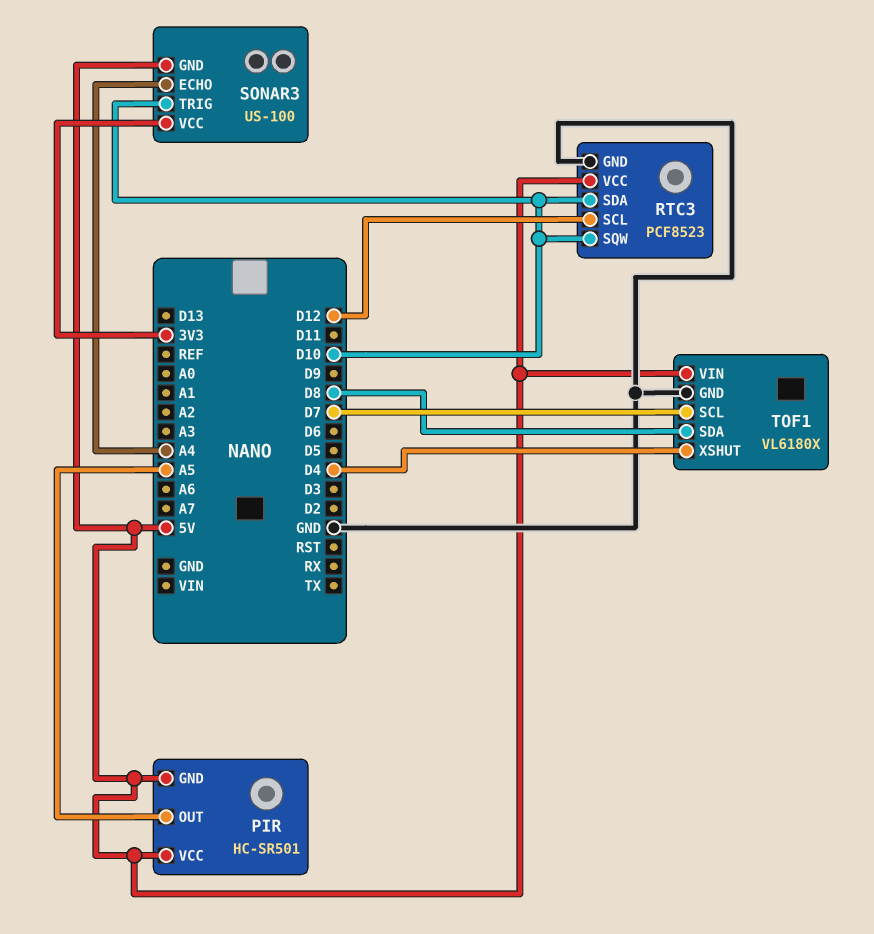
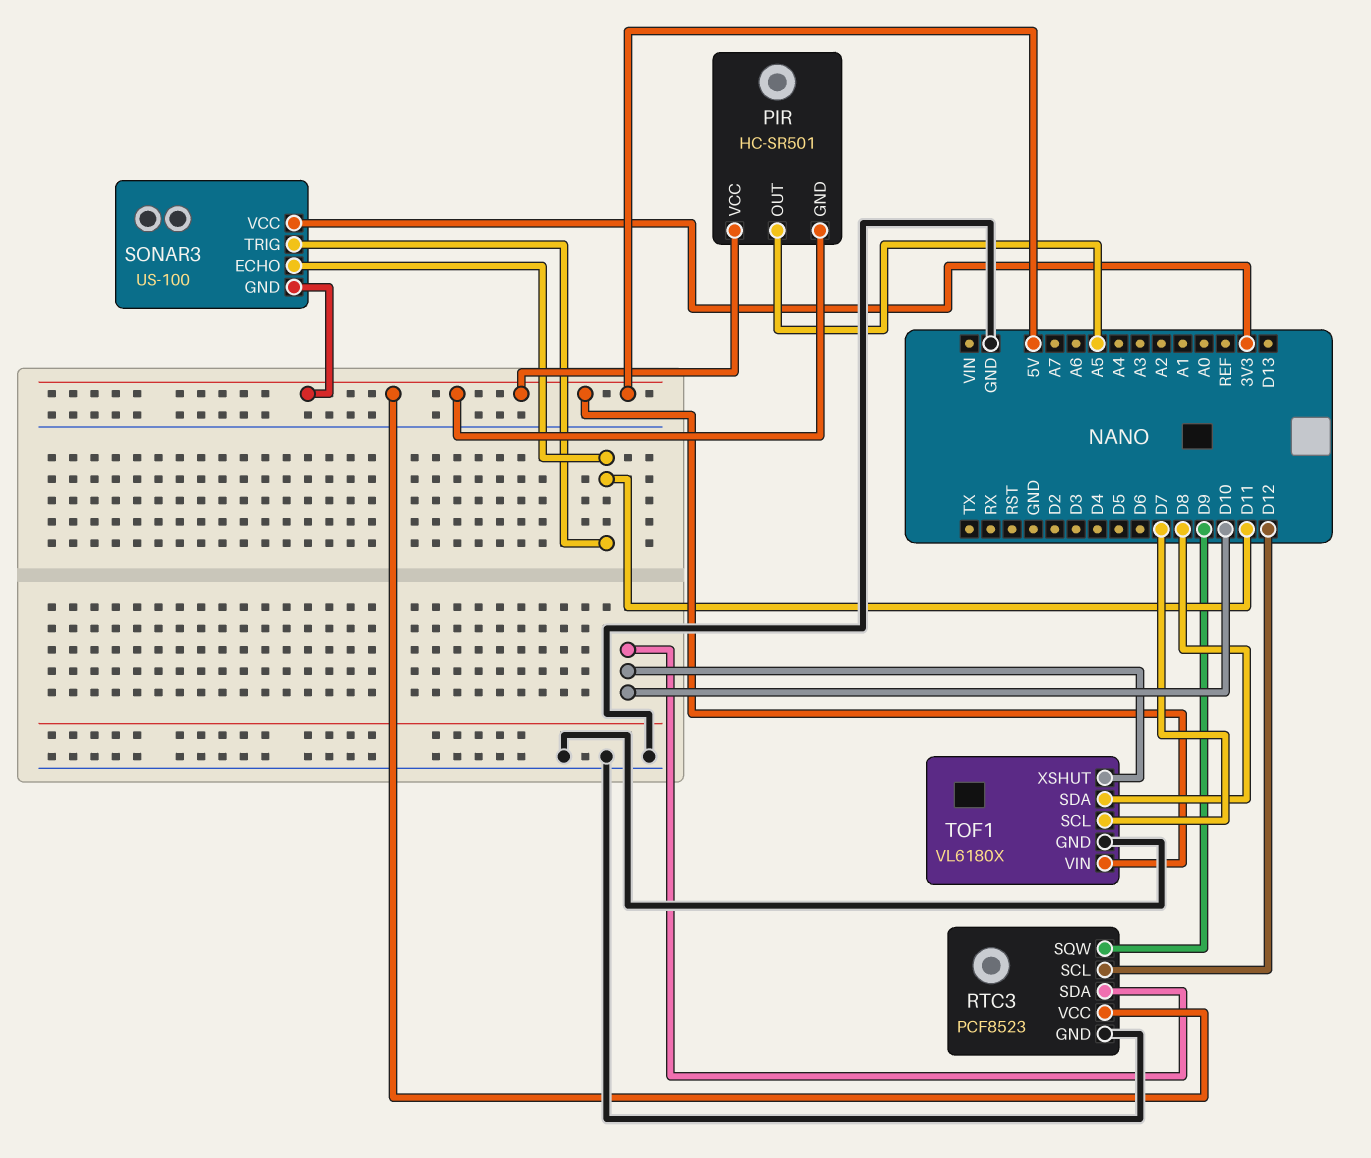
RTC3 pin SQW: D10 -> D9
SONAR3 pin ECHO: A4 -> D11
SONAR3 pin TRIG: D10 -> D11
TOF1 pin XSHUT: D4 -> D10

